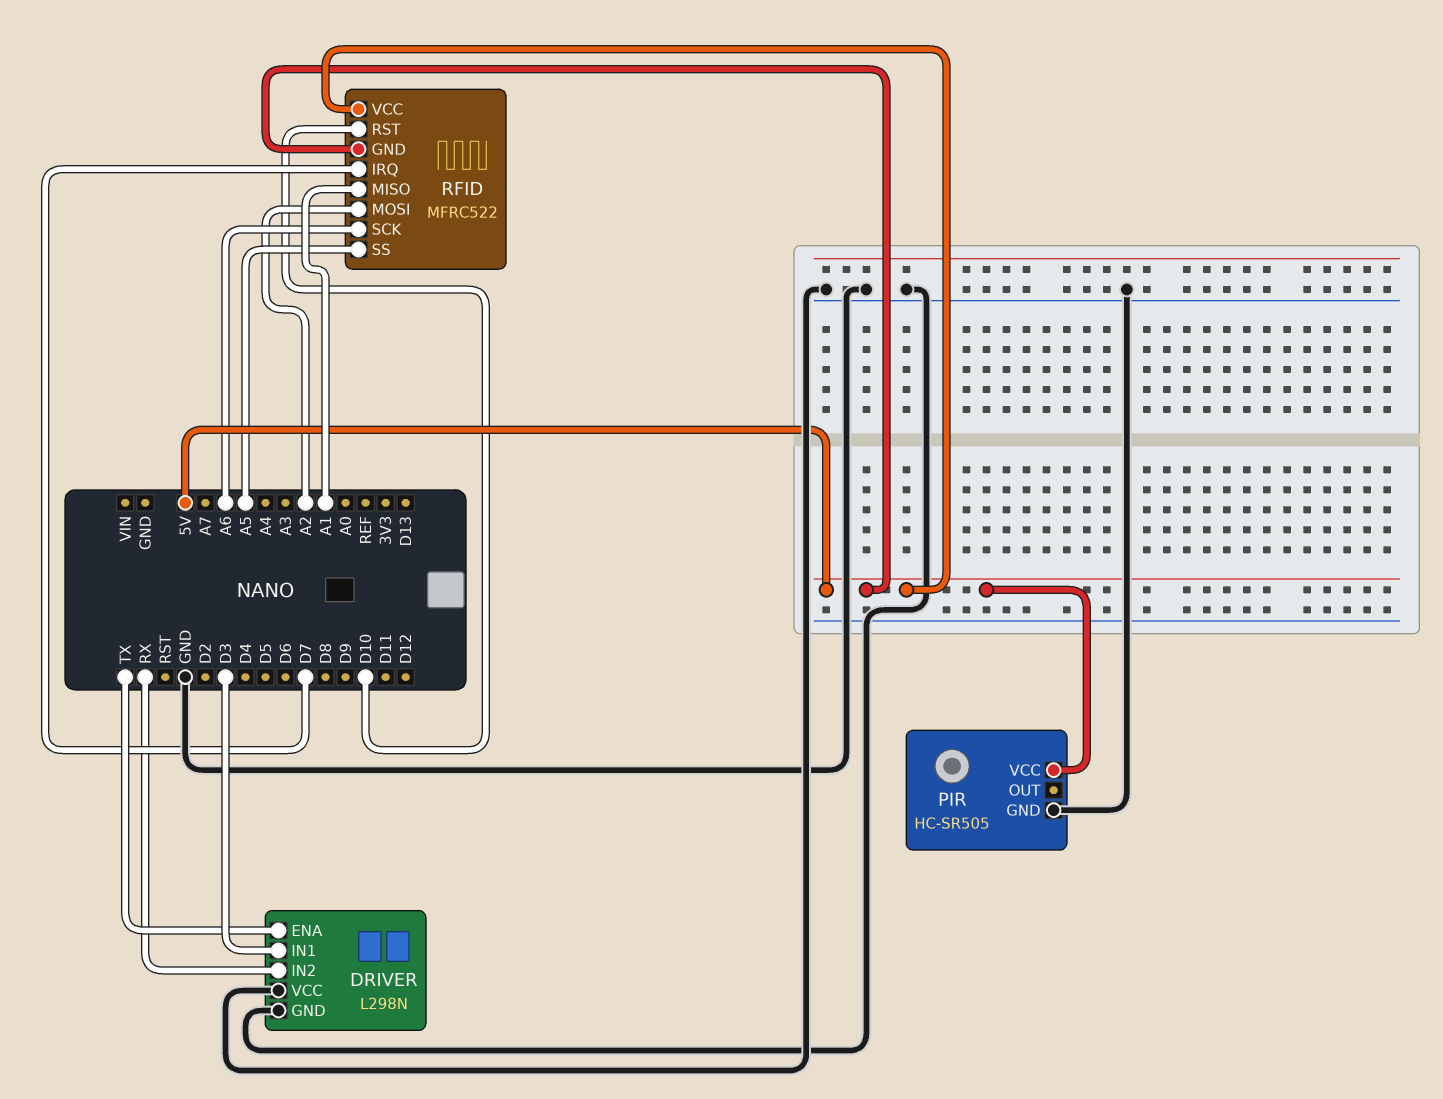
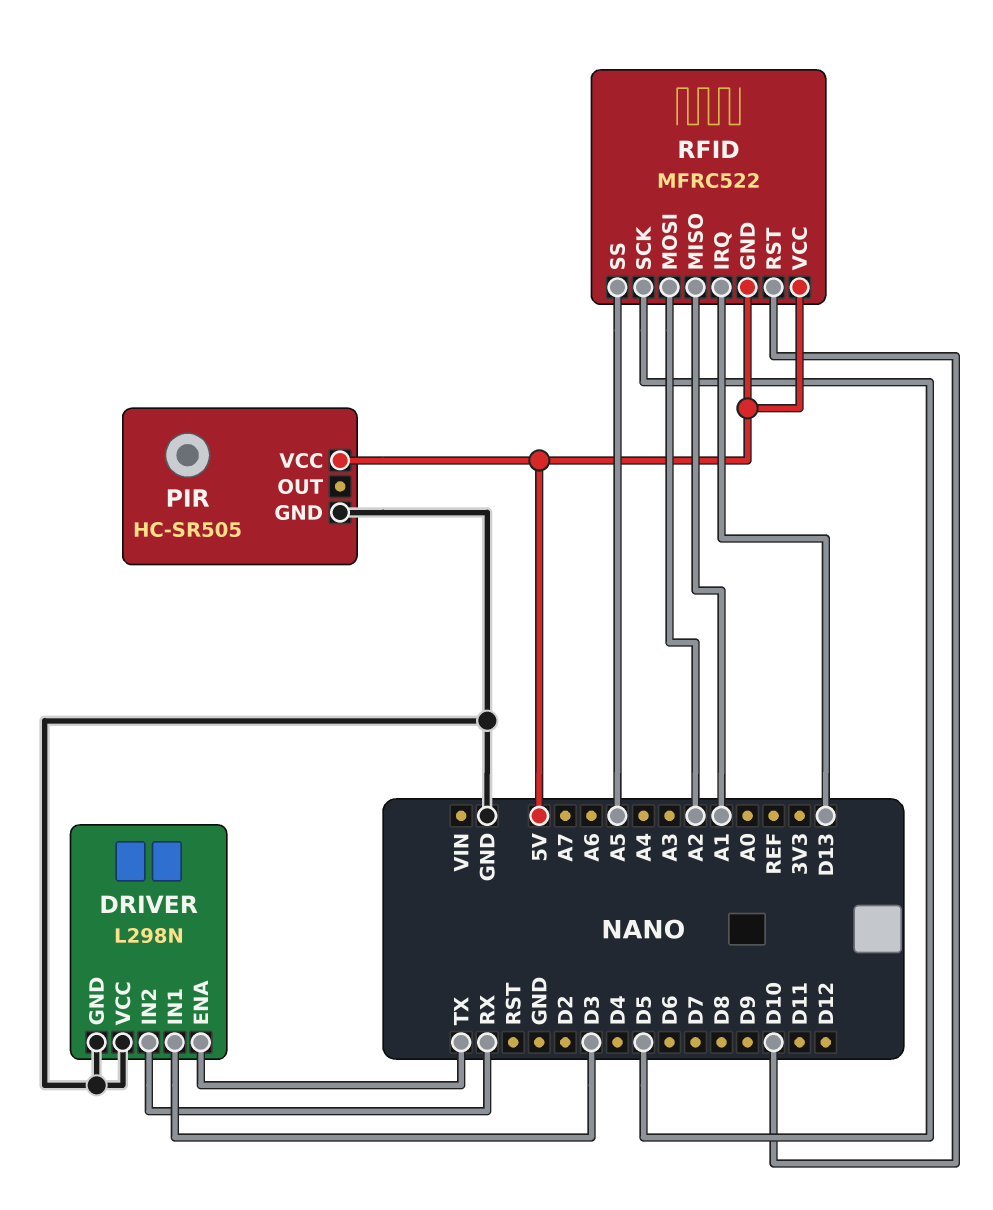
RFID pin IRQ: D7 -> D13
RFID pin SCK: A6 -> D5

